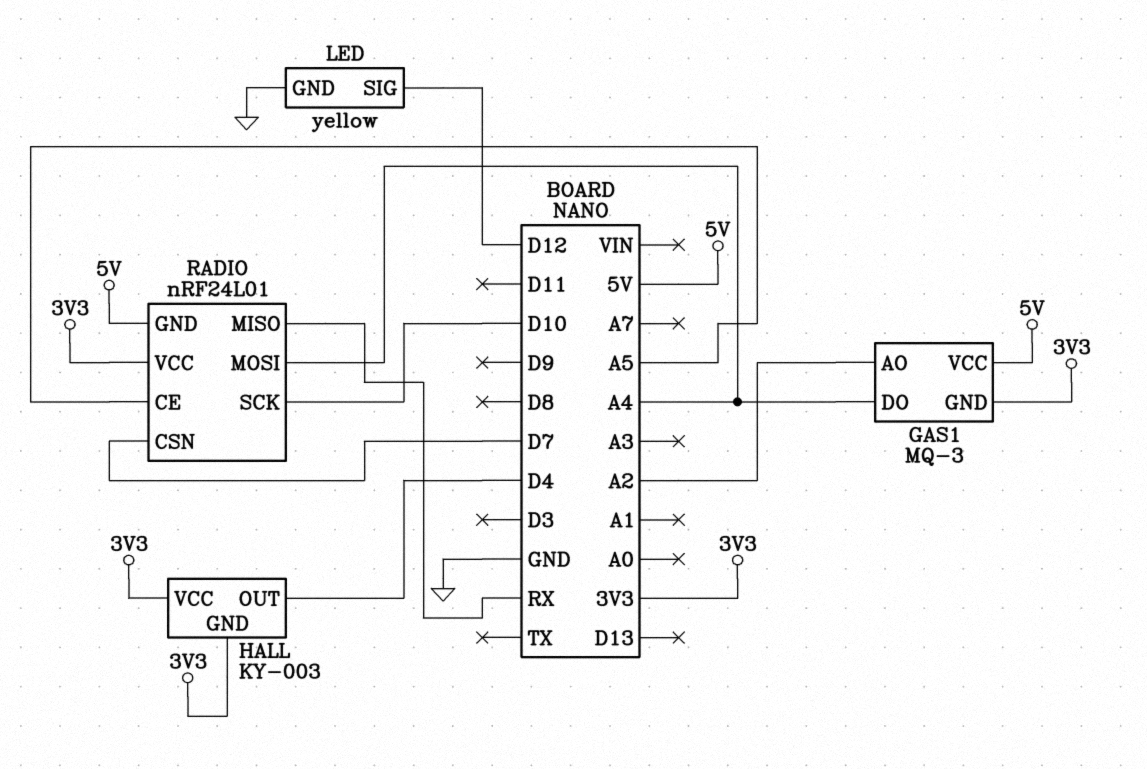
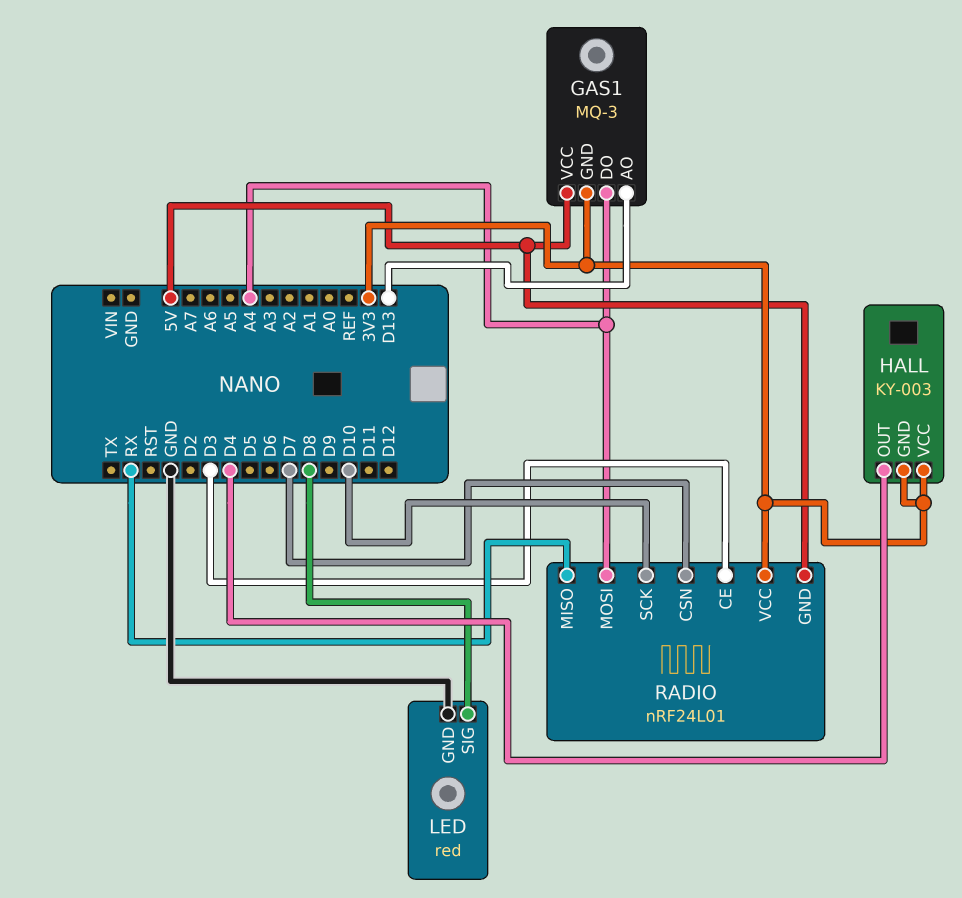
GAS1 pin AO: A2 -> D13
LED: yellow -> red
LED pin SIG: D12 -> D8
RADIO pin CE: A5 -> D3

